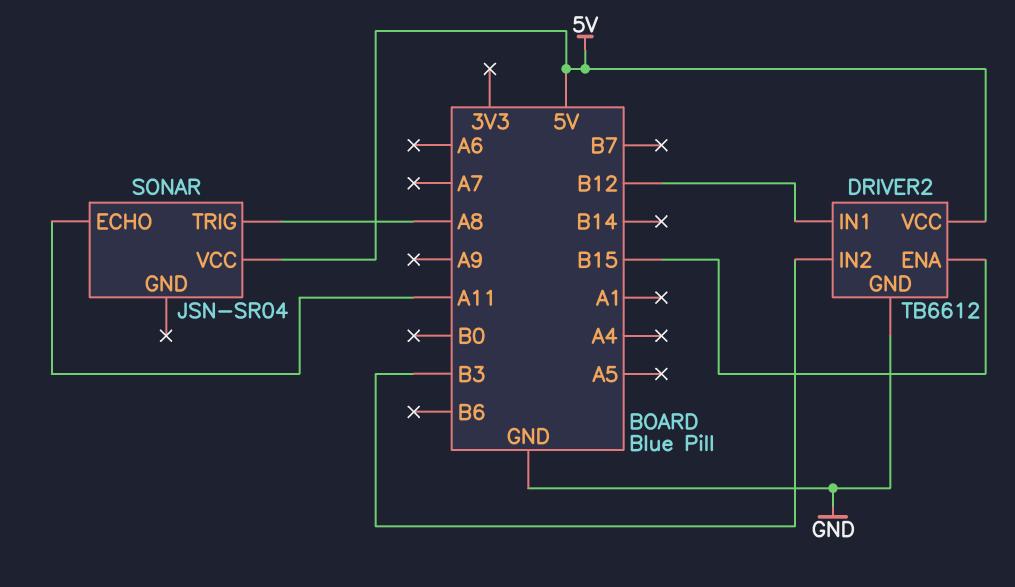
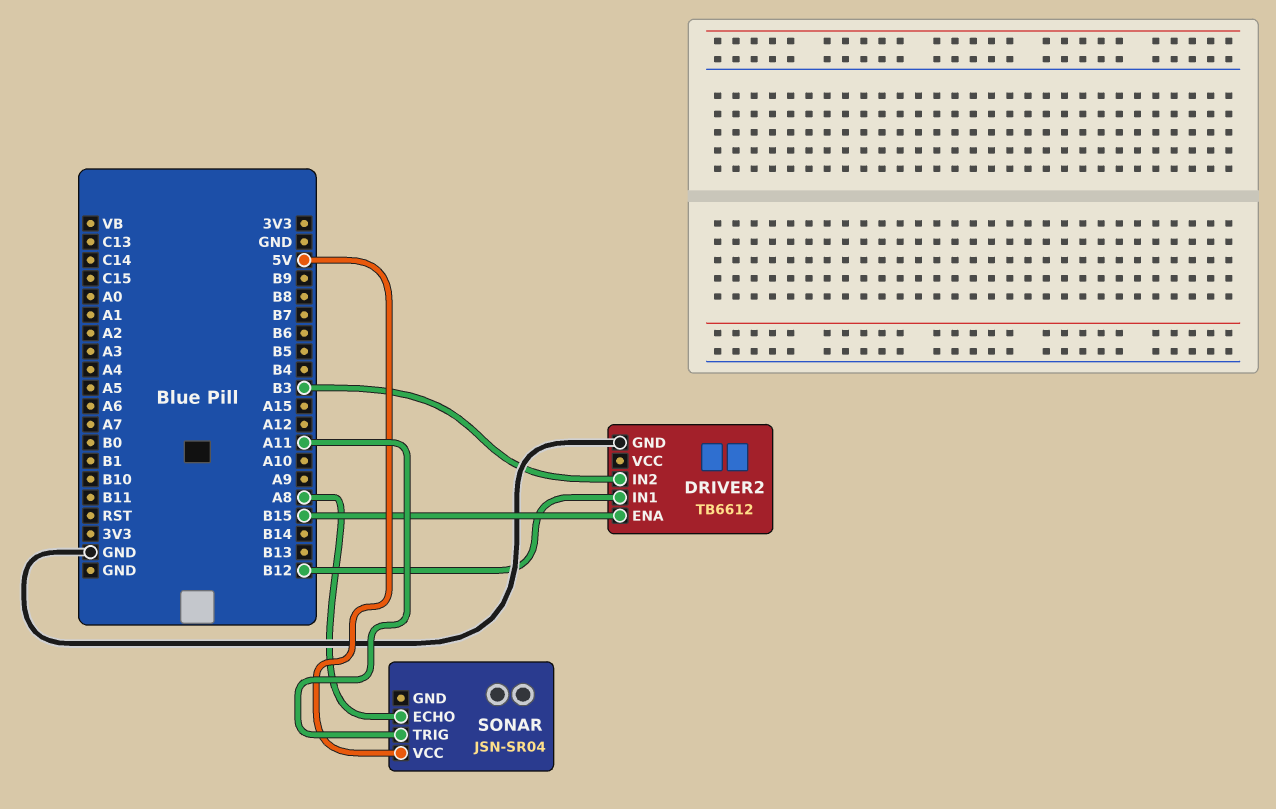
DRIVER2 pin VCC: 5V -> none
SONAR pin ECHO: A11 -> A8
SONAR pin TRIG: A8 -> A11

